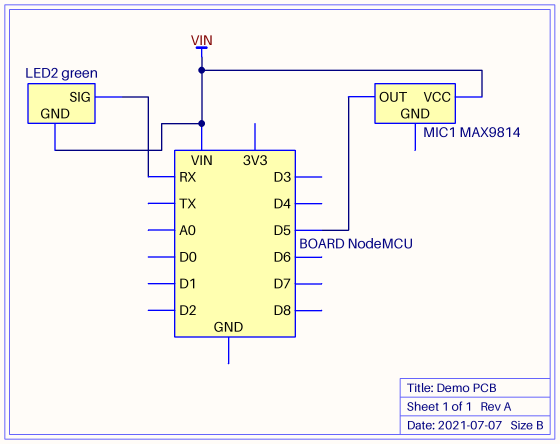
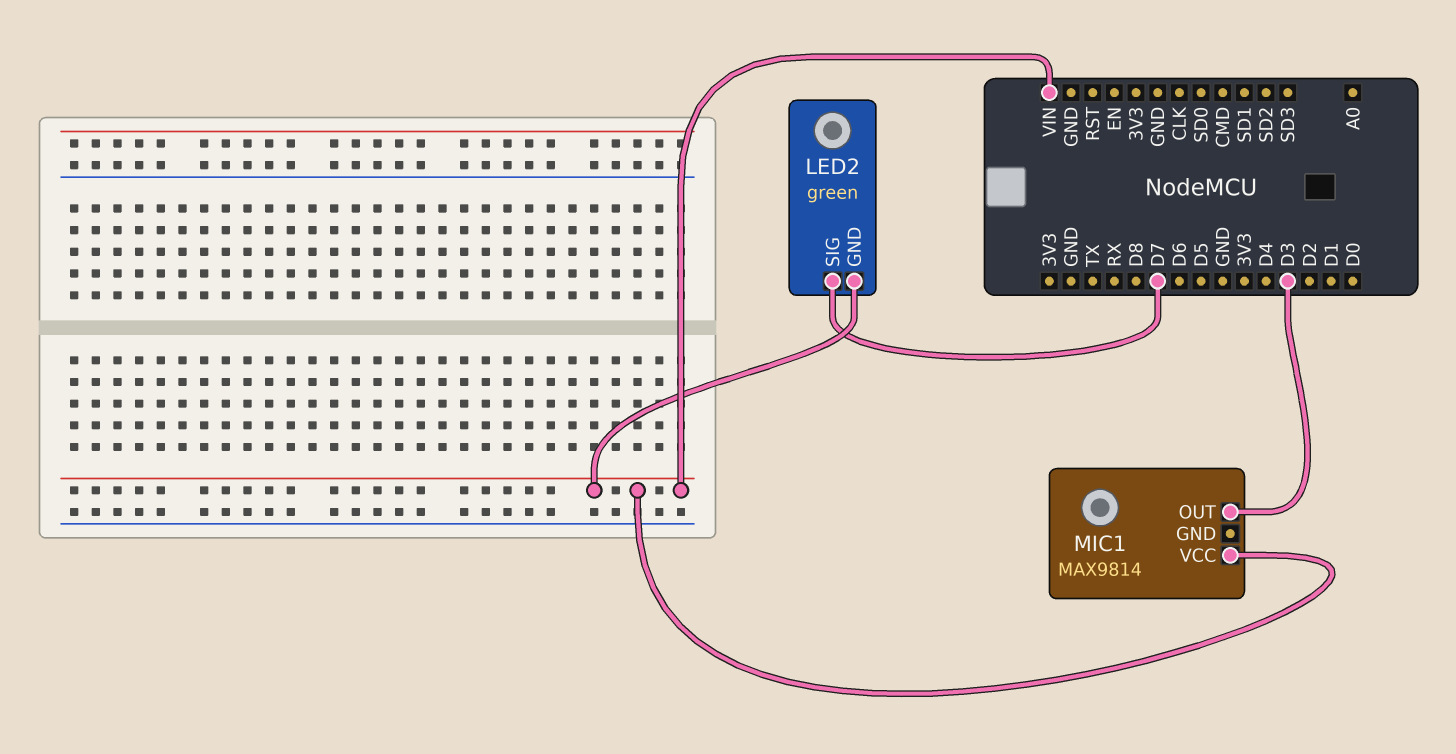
LED2 pin SIG: RX -> D7
MIC1 pin OUT: D5 -> D3

